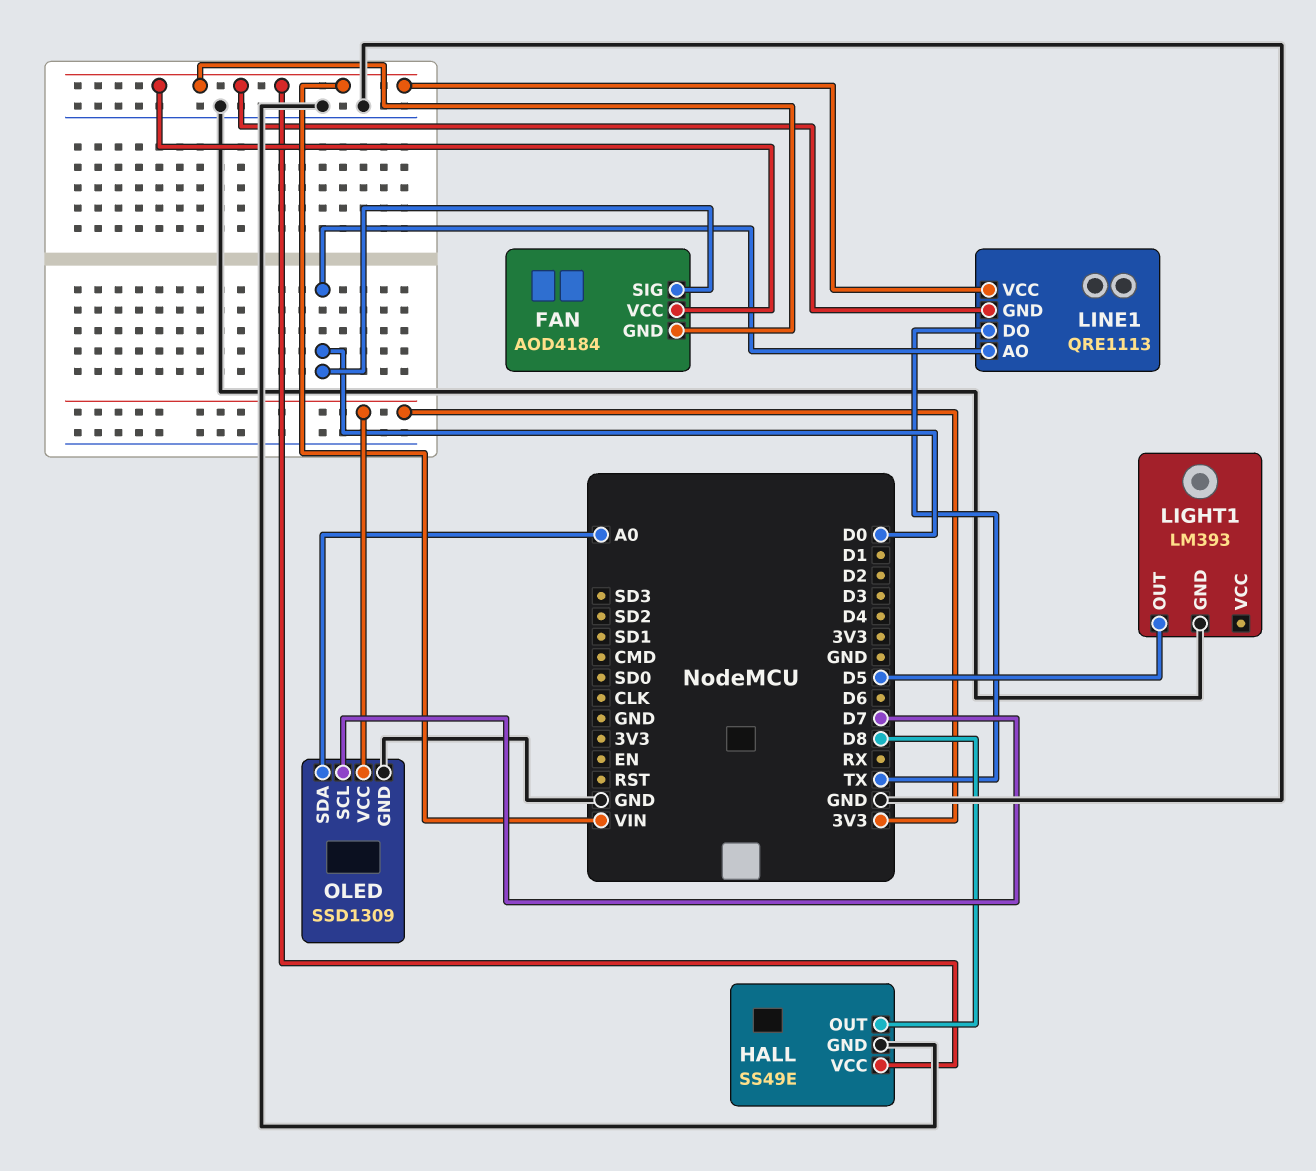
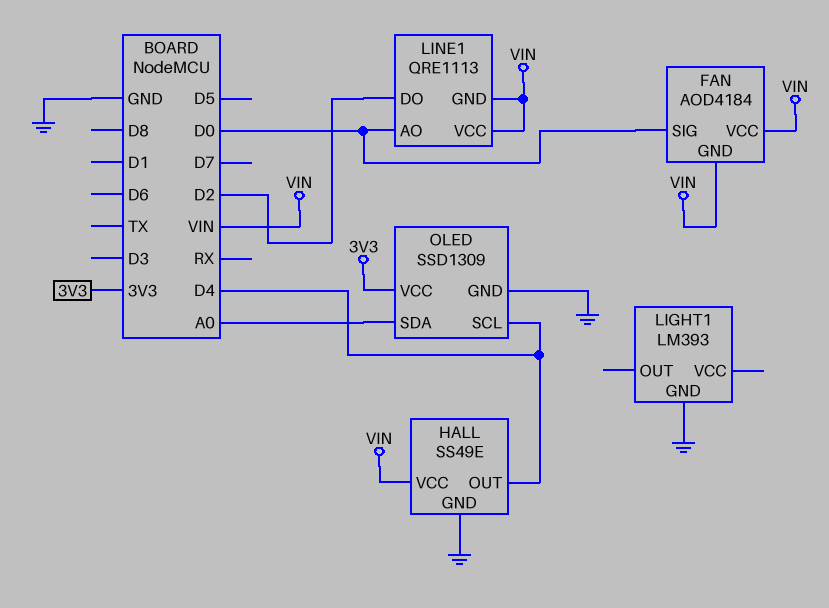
HALL pin OUT: D8 -> D4
LIGHT1 pin OUT: D5 -> none
LINE1 pin DO: TX -> D2
OLED pin SCL: D7 -> D4

